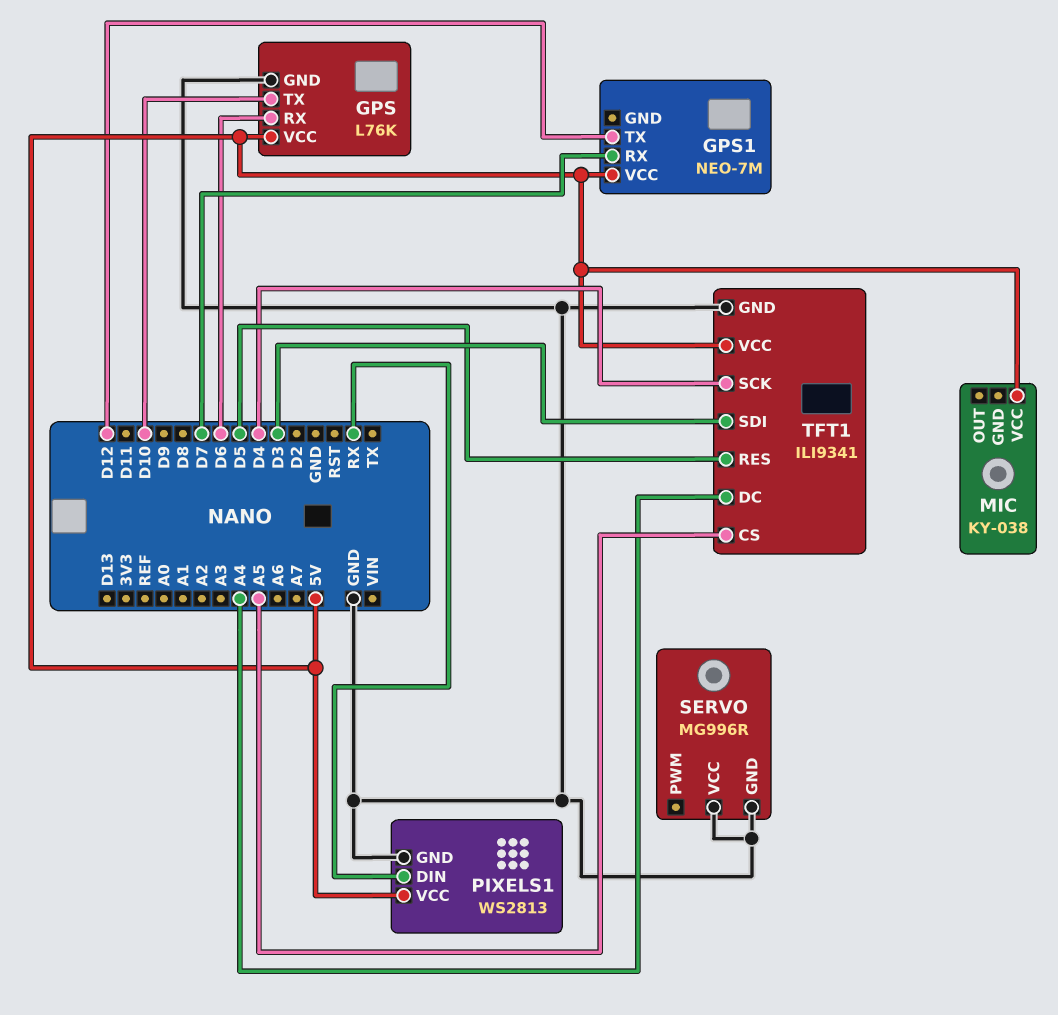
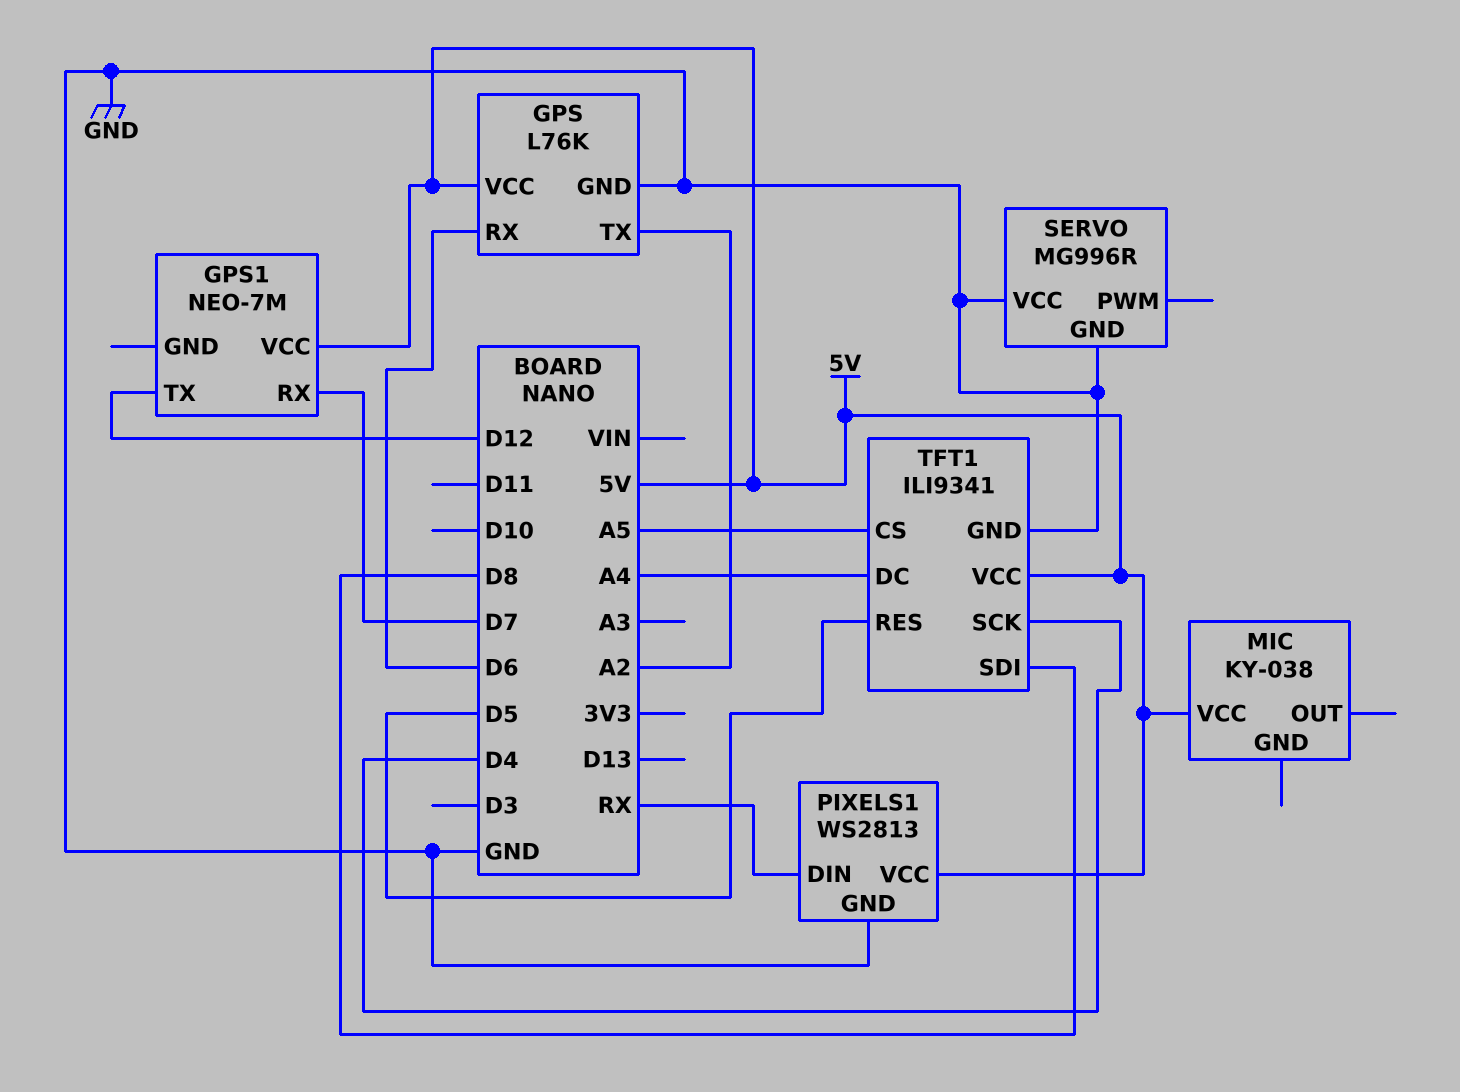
GPS pin TX: D10 -> A2
TFT1 pin SDI: D3 -> D8

